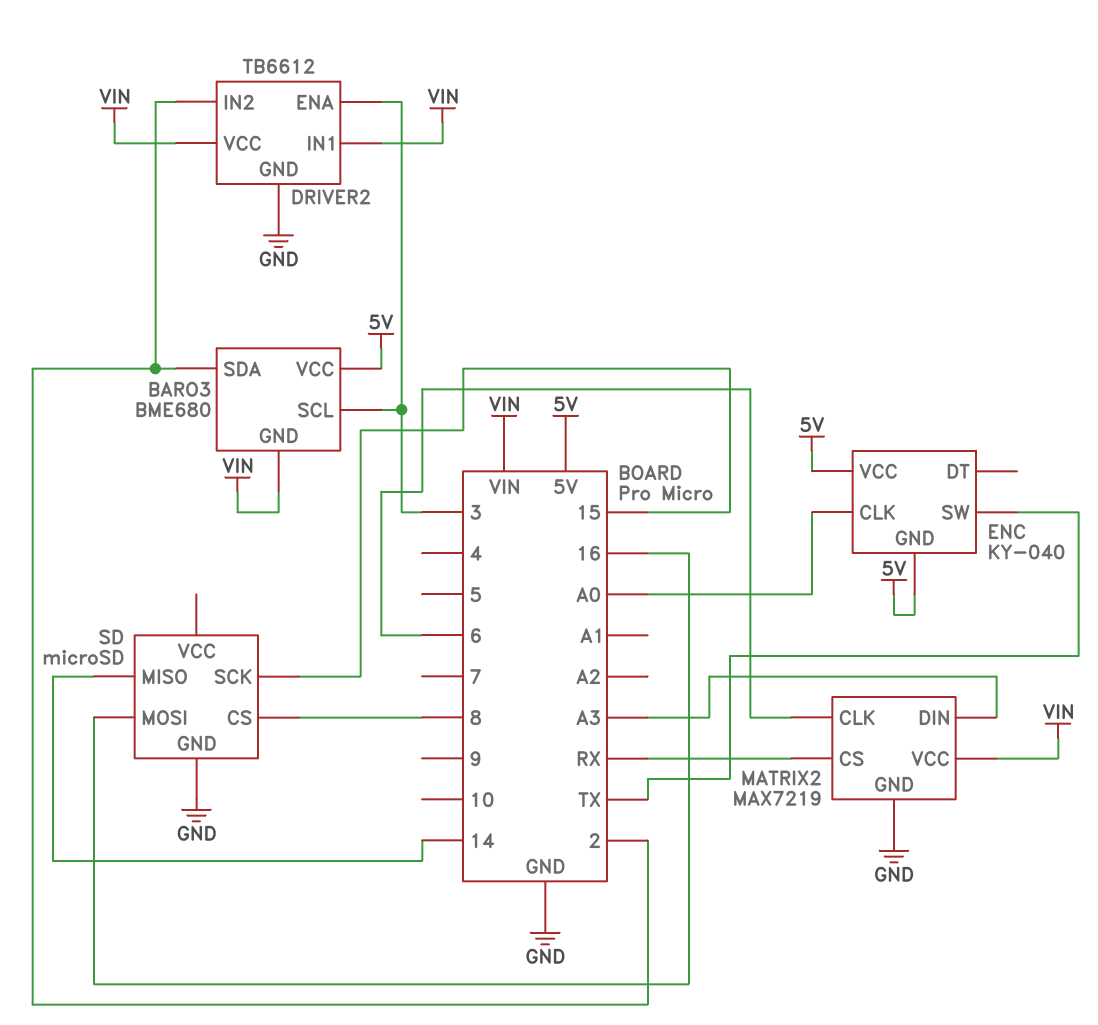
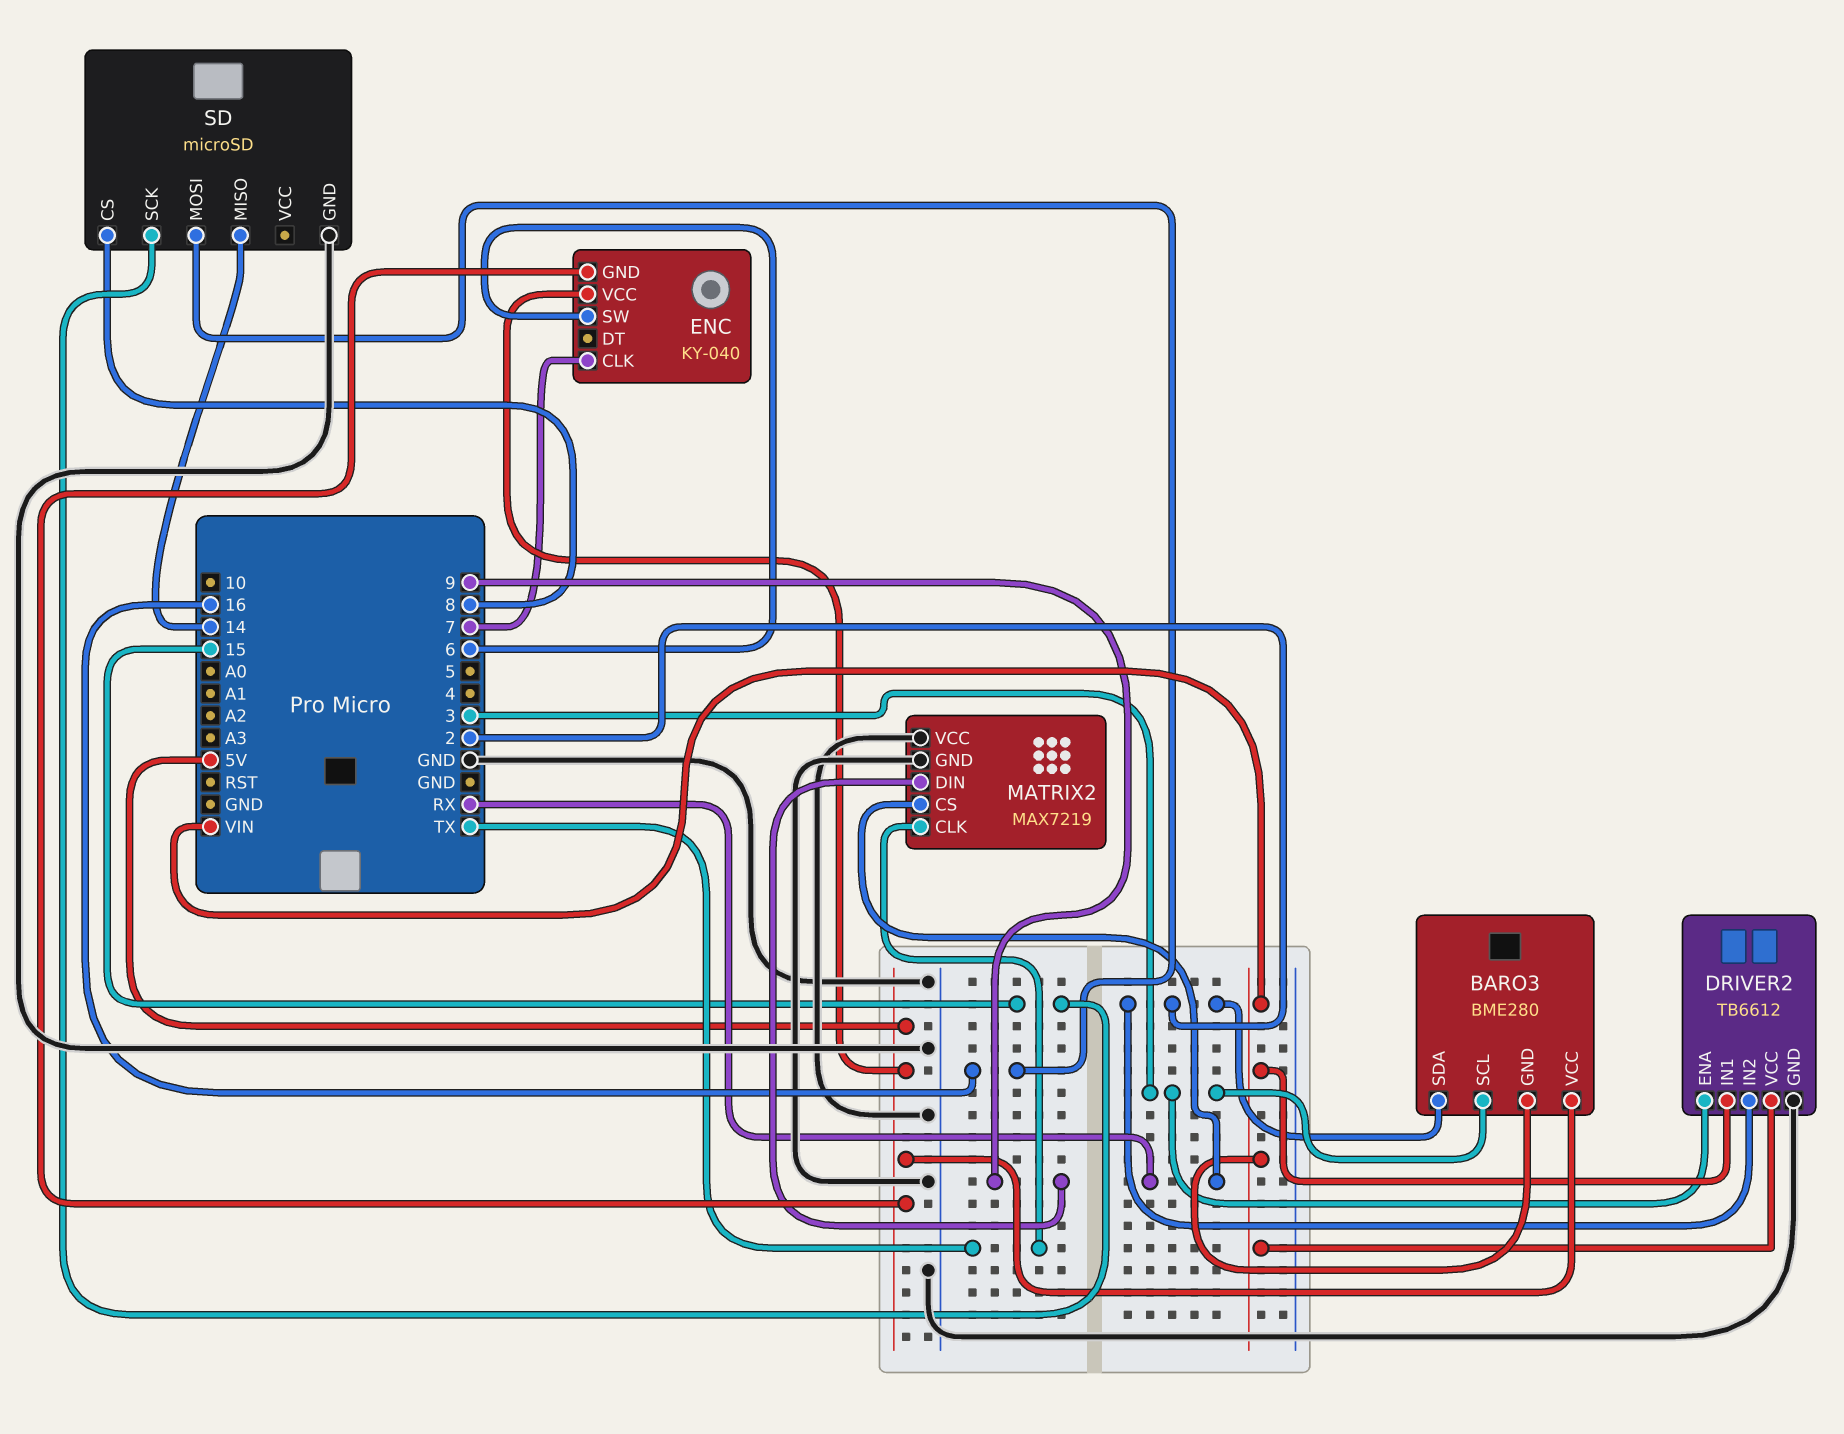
BARO3: BME680 -> BME280
ENC pin CLK: A0 -> 7
ENC pin SW: TX -> 6
MATRIX2 pin CLK: 6 -> TX
MATRIX2 pin DIN: A3 -> 9
MATRIX2 pin VCC: VIN -> GND

